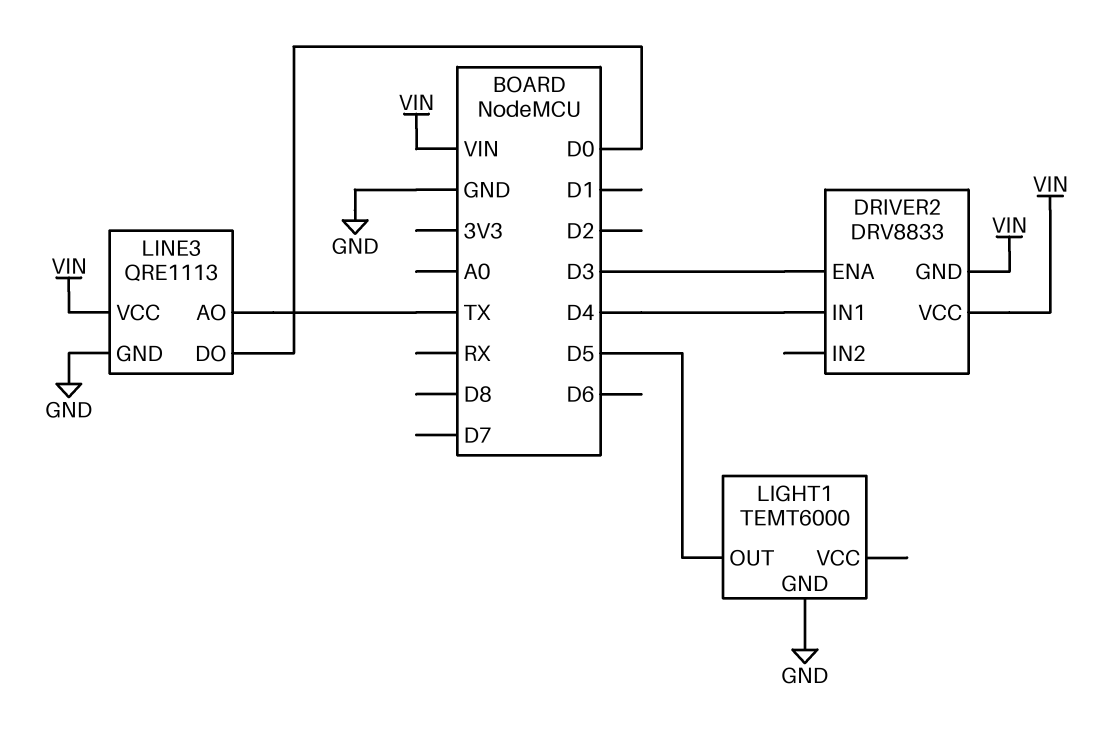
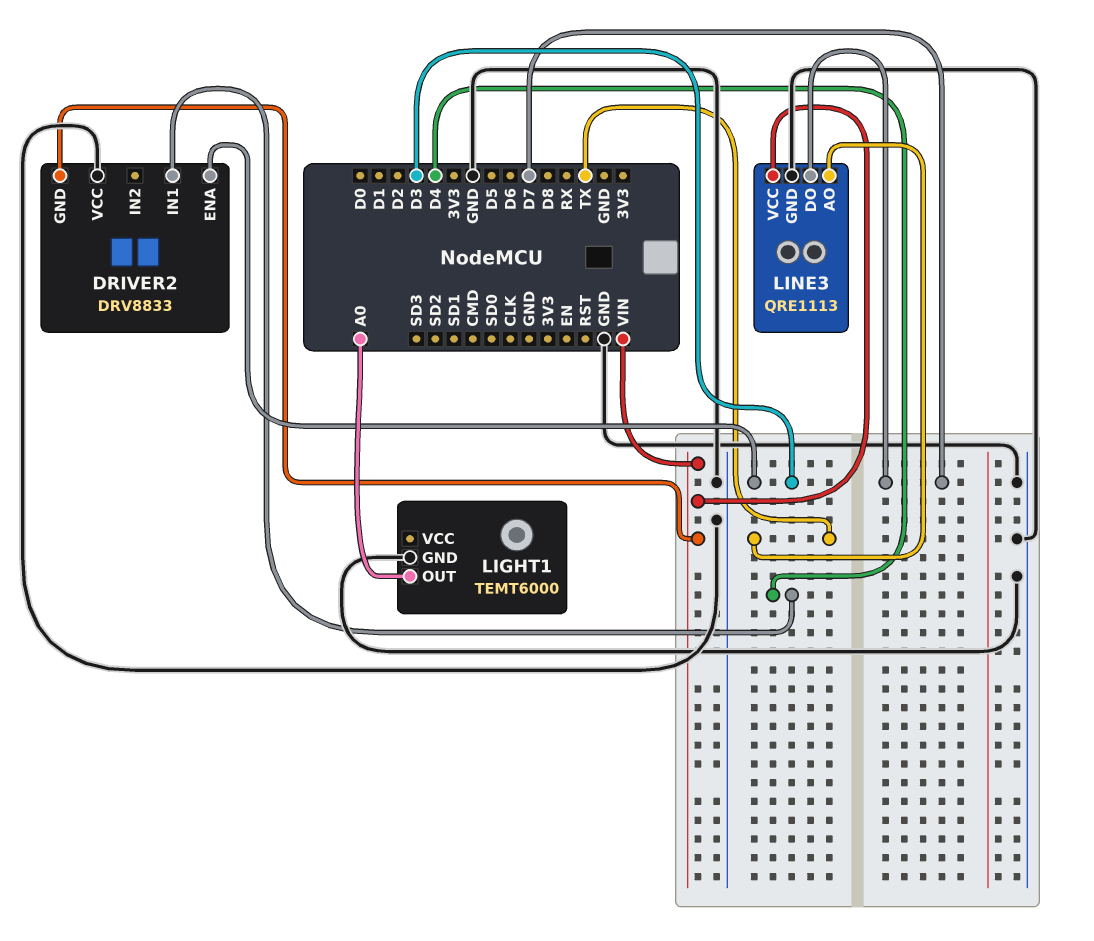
DRIVER2 pin VCC: VIN -> GND
LIGHT1 pin OUT: D5 -> A0
LINE3 pin DO: D0 -> D7

